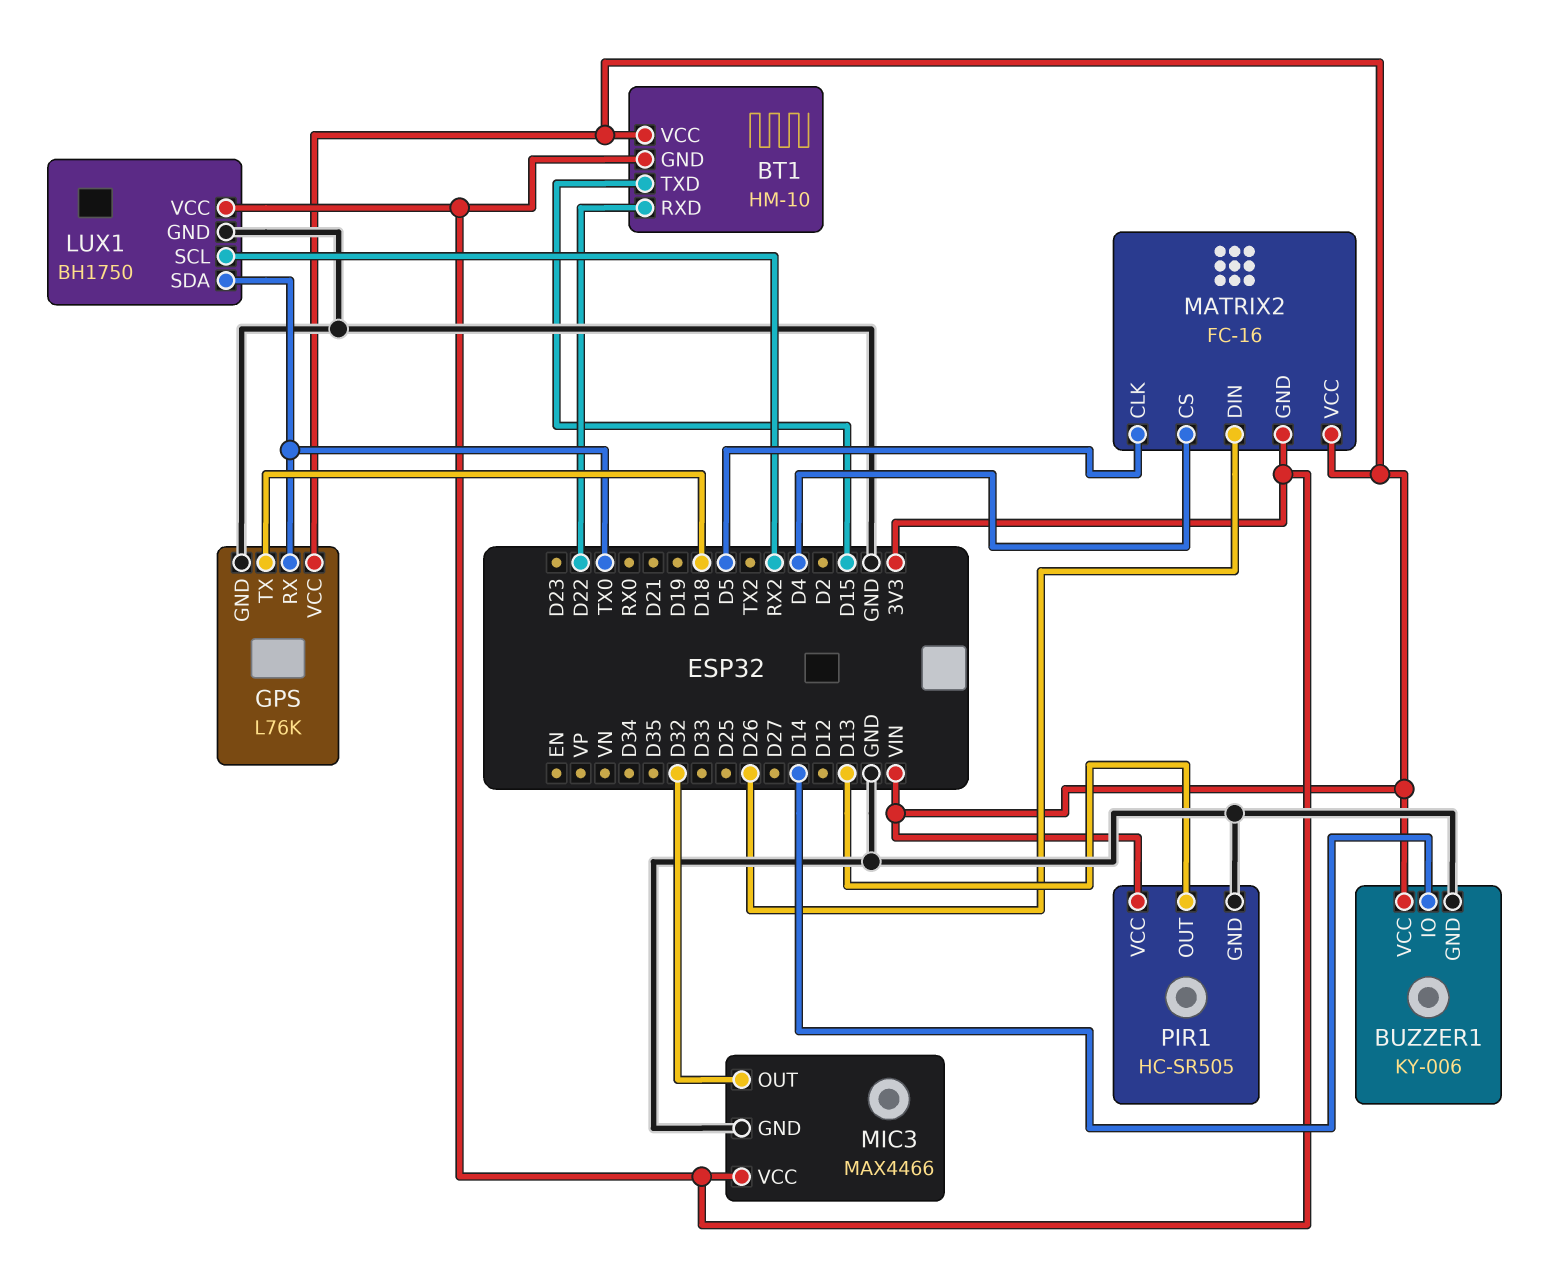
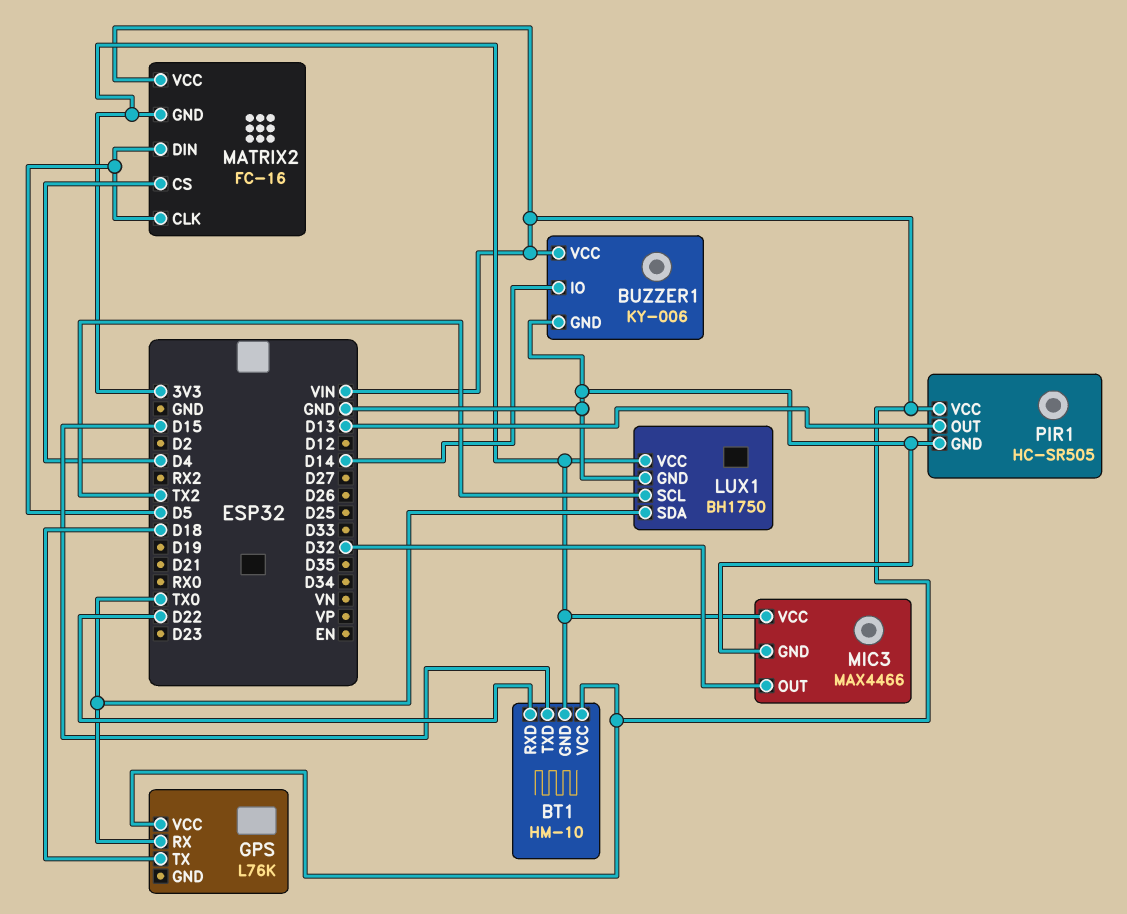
GPS pin GND: GND -> none
LUX1 pin SCL: RX2 -> TX2
MATRIX2 pin DIN: D26 -> D5

